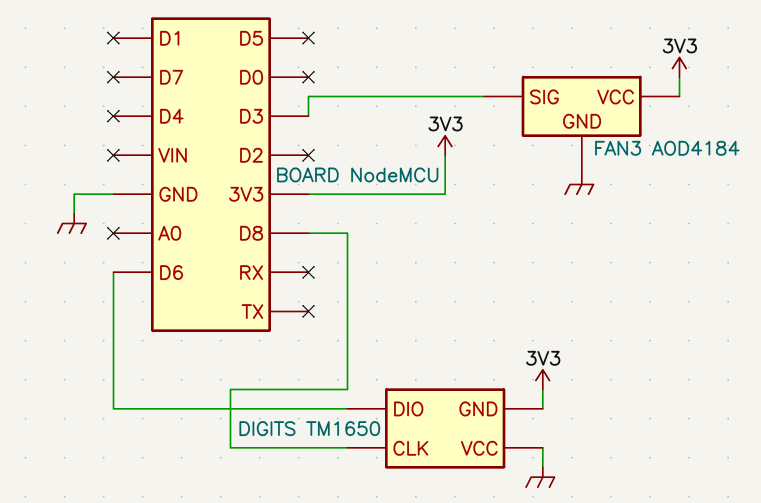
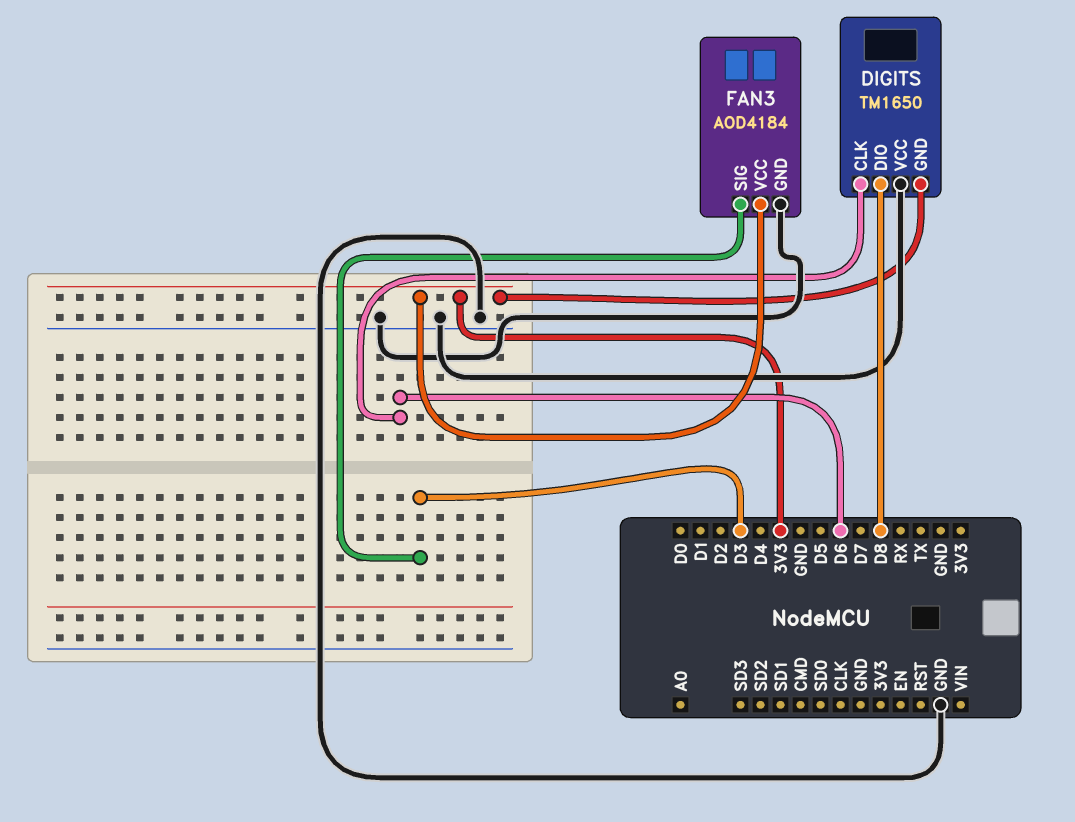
DIGITS pin CLK: D8 -> D6
DIGITS pin DIO: D6 -> D8

